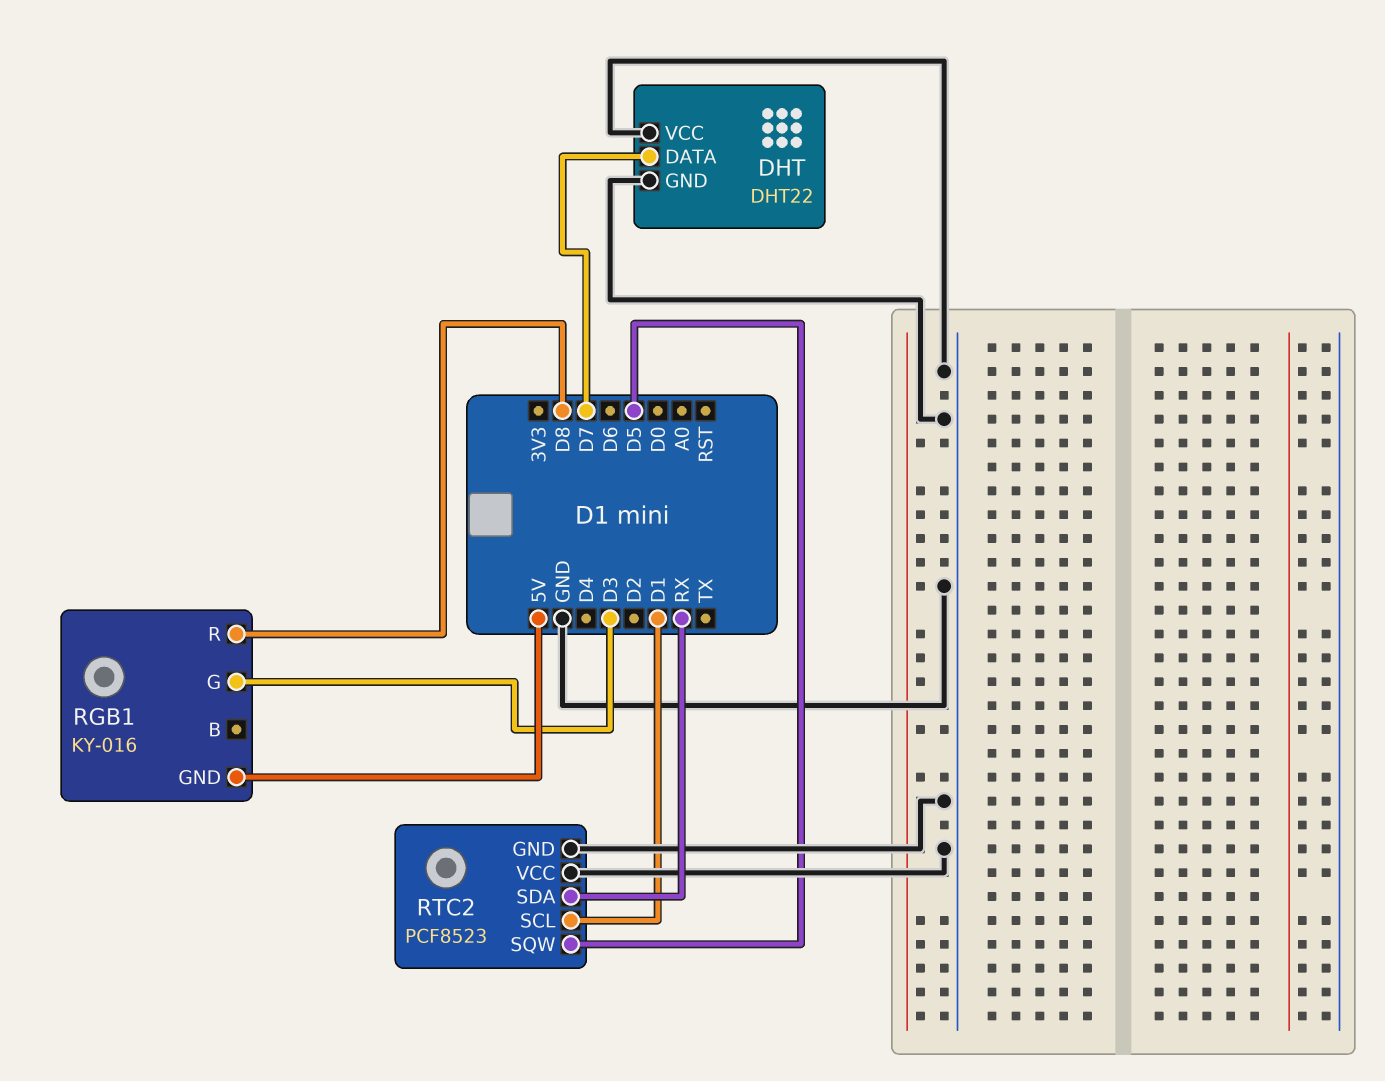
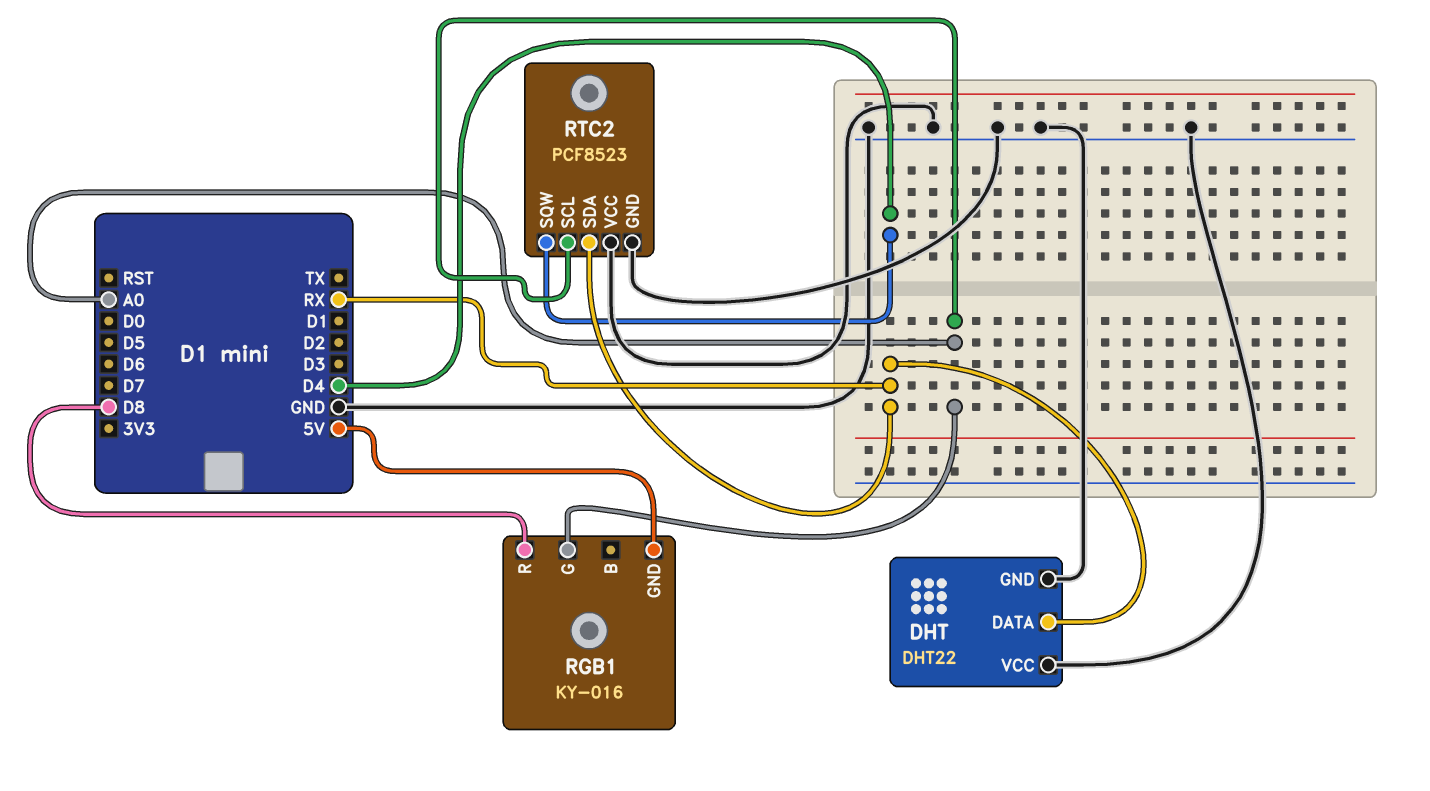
DHT pin DATA: D7 -> RX
RGB1 pin G: D3 -> A0
RTC2 pin SCL: D1 -> A0
RTC2 pin SQW: D5 -> D4

